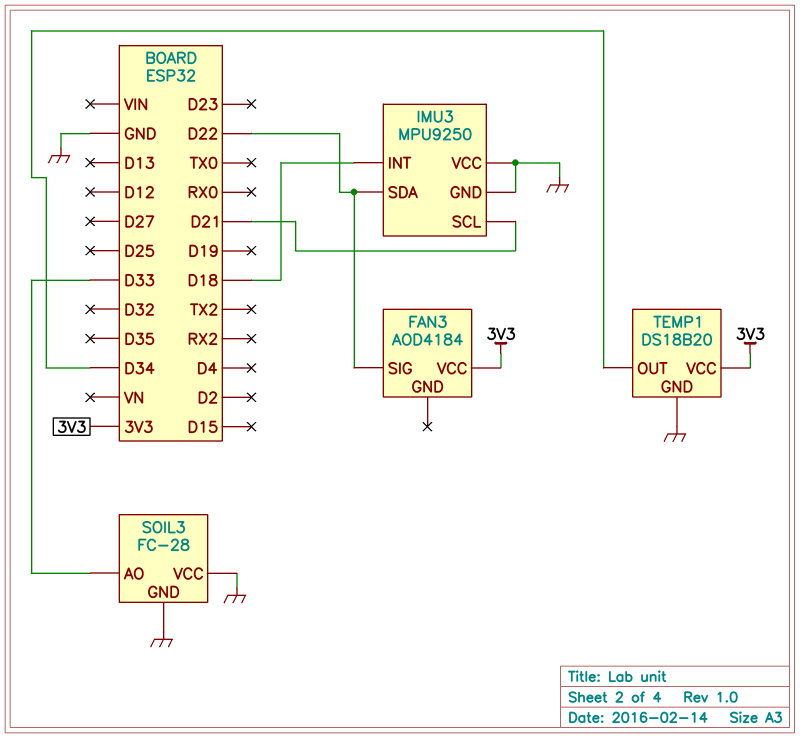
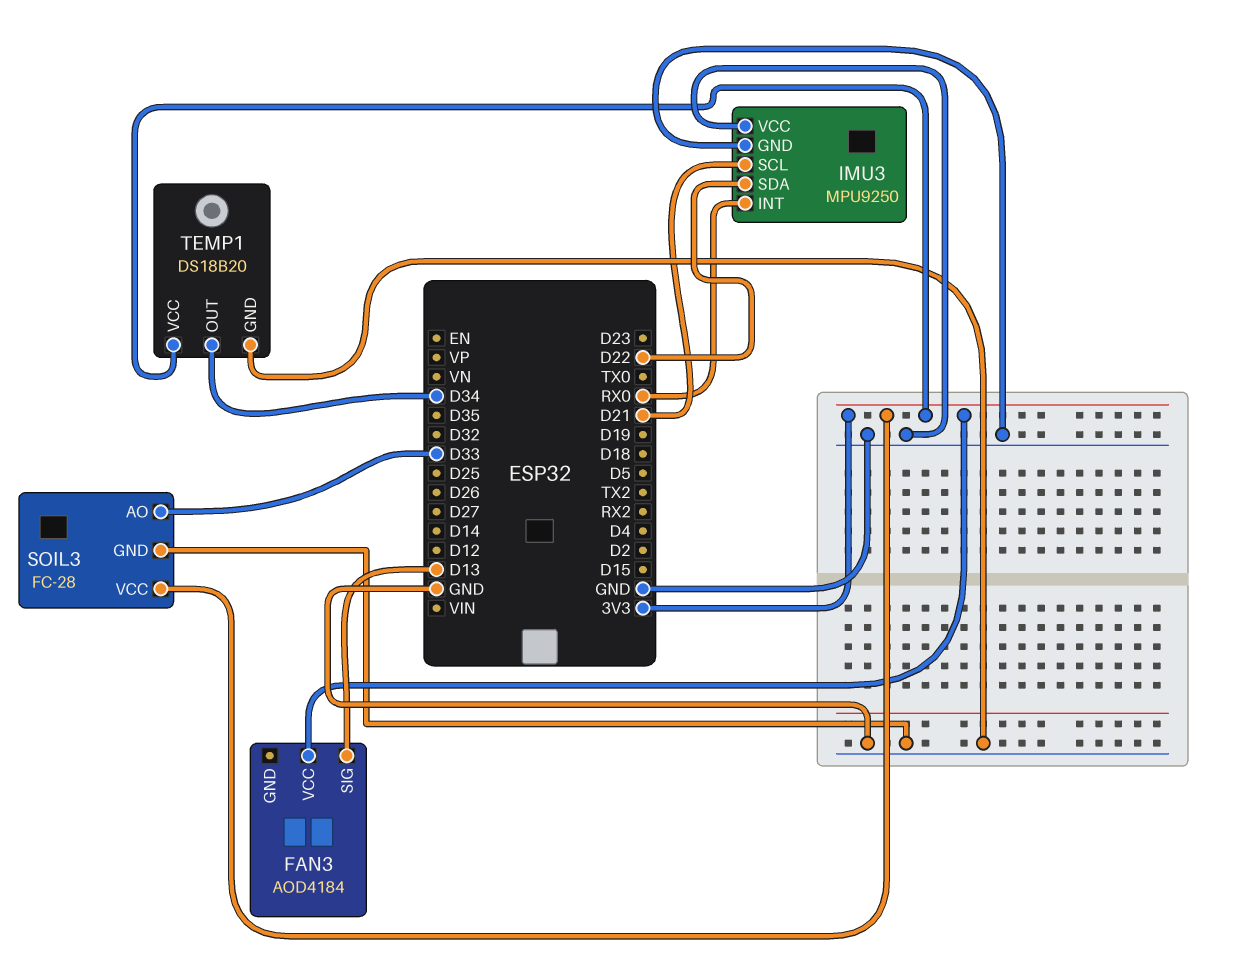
FAN3 pin SIG: D22 -> D13
IMU3 pin INT: D18 -> RX0
SOIL3 pin VCC: GND -> 3V3

